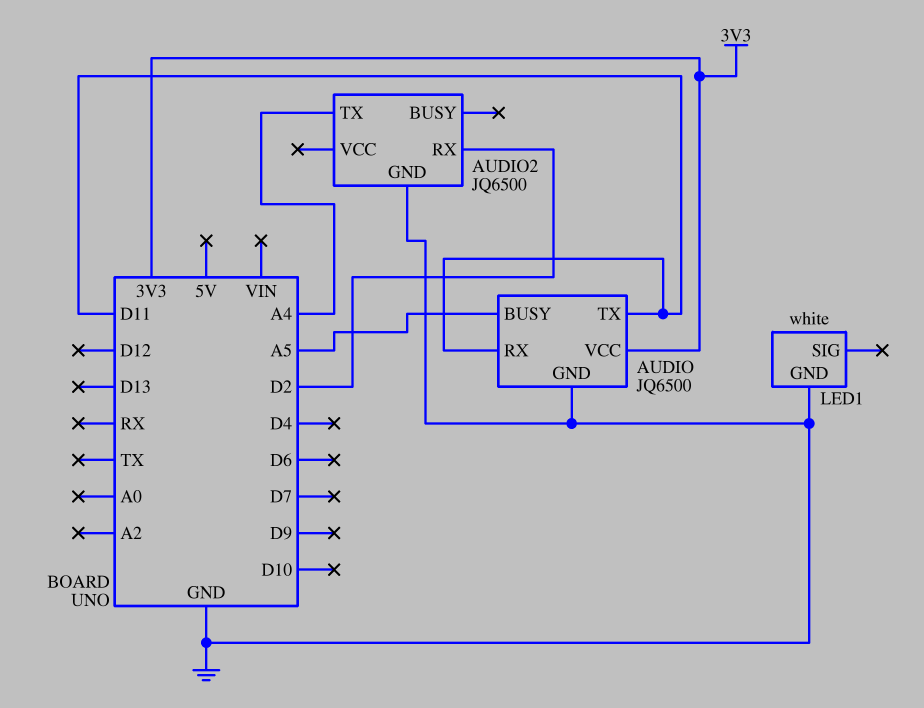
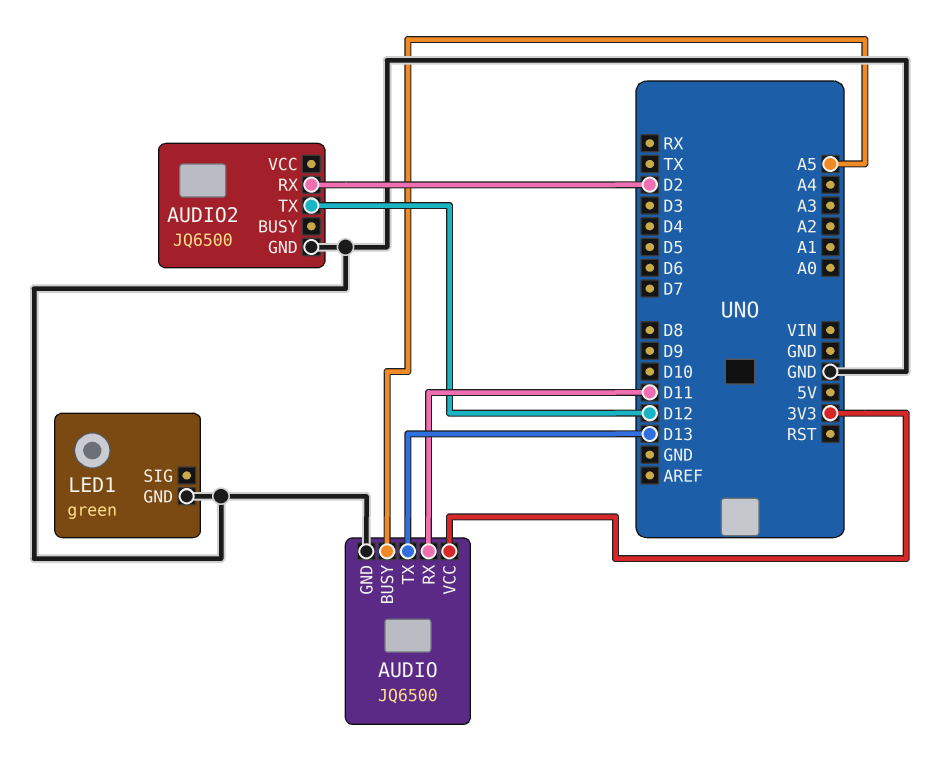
AUDIO pin TX: D11 -> D13
AUDIO2 pin TX: A4 -> D12
LED1: white -> green

